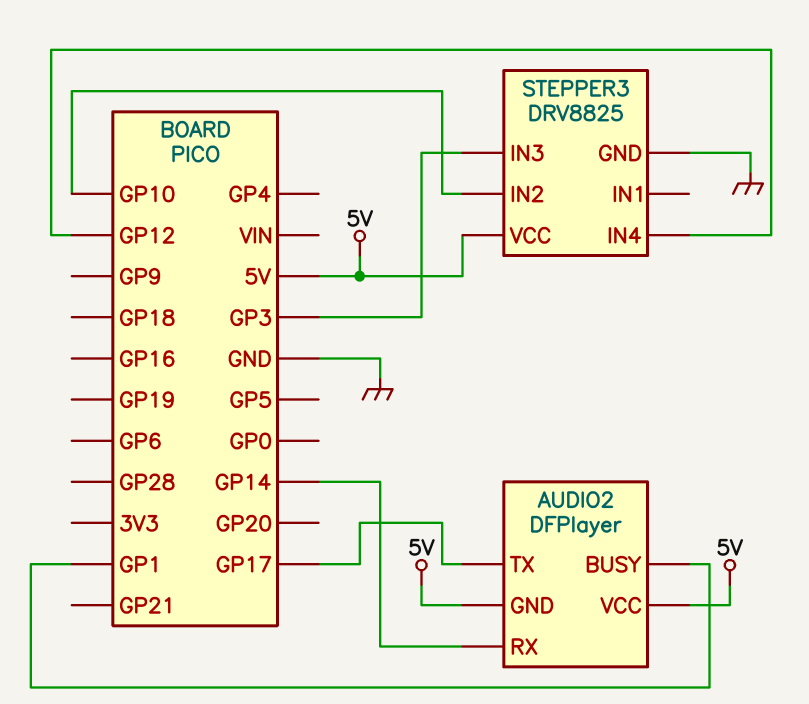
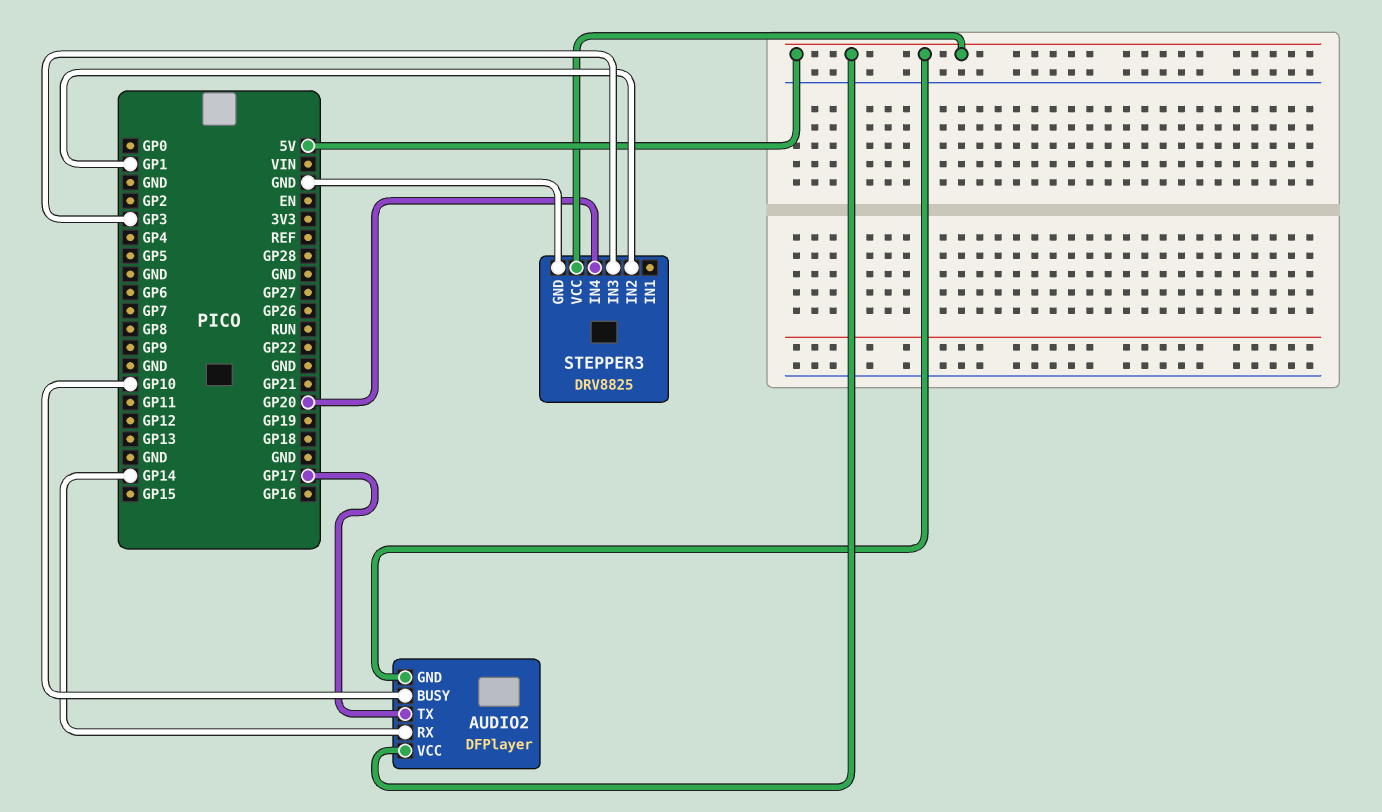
AUDIO2 pin BUSY: GP1 -> GP10
STEPPER3 pin IN2: GP10 -> GP1
STEPPER3 pin IN4: GP12 -> GP20

